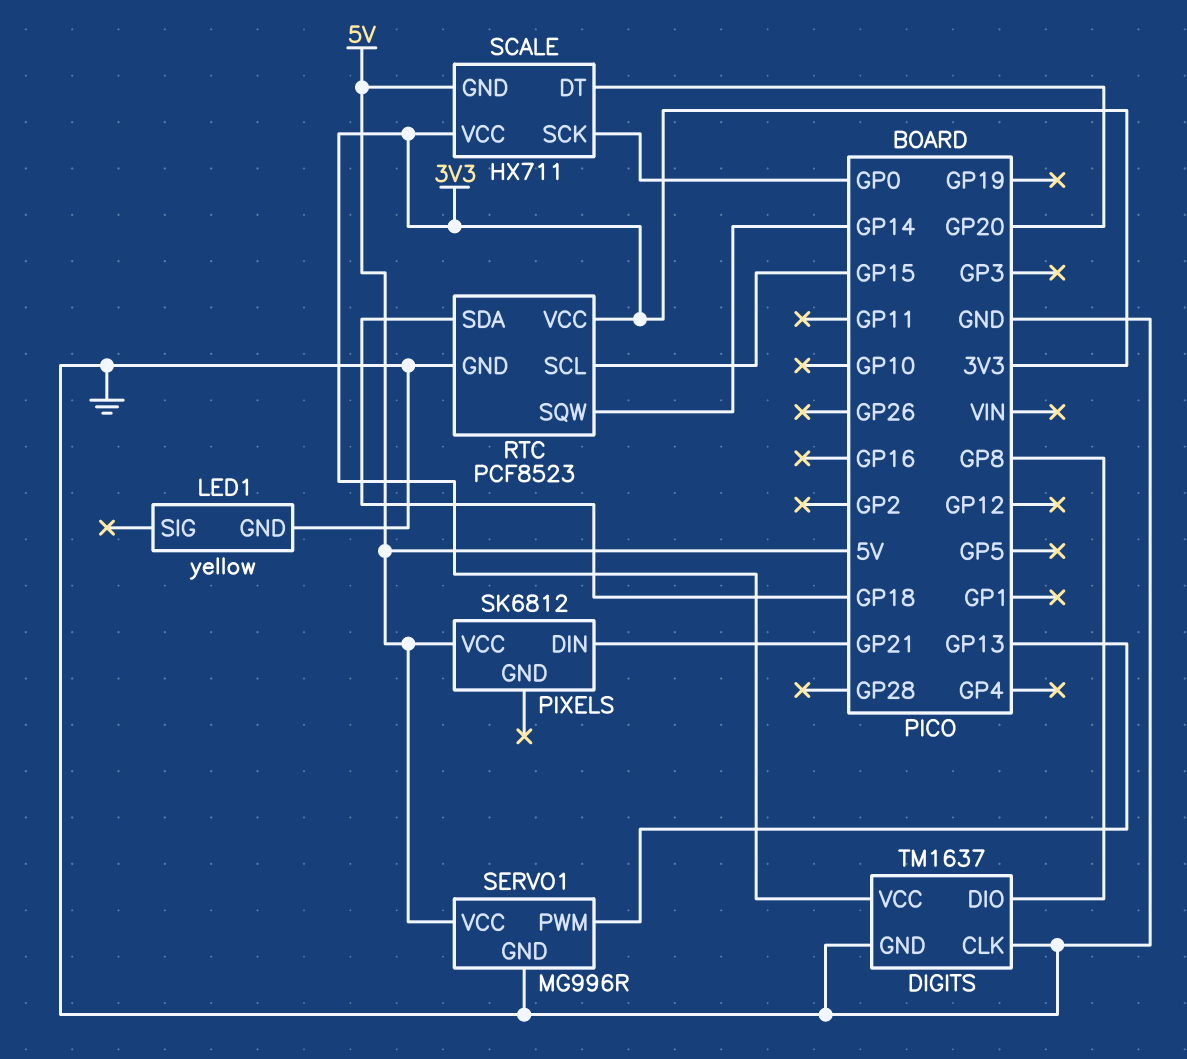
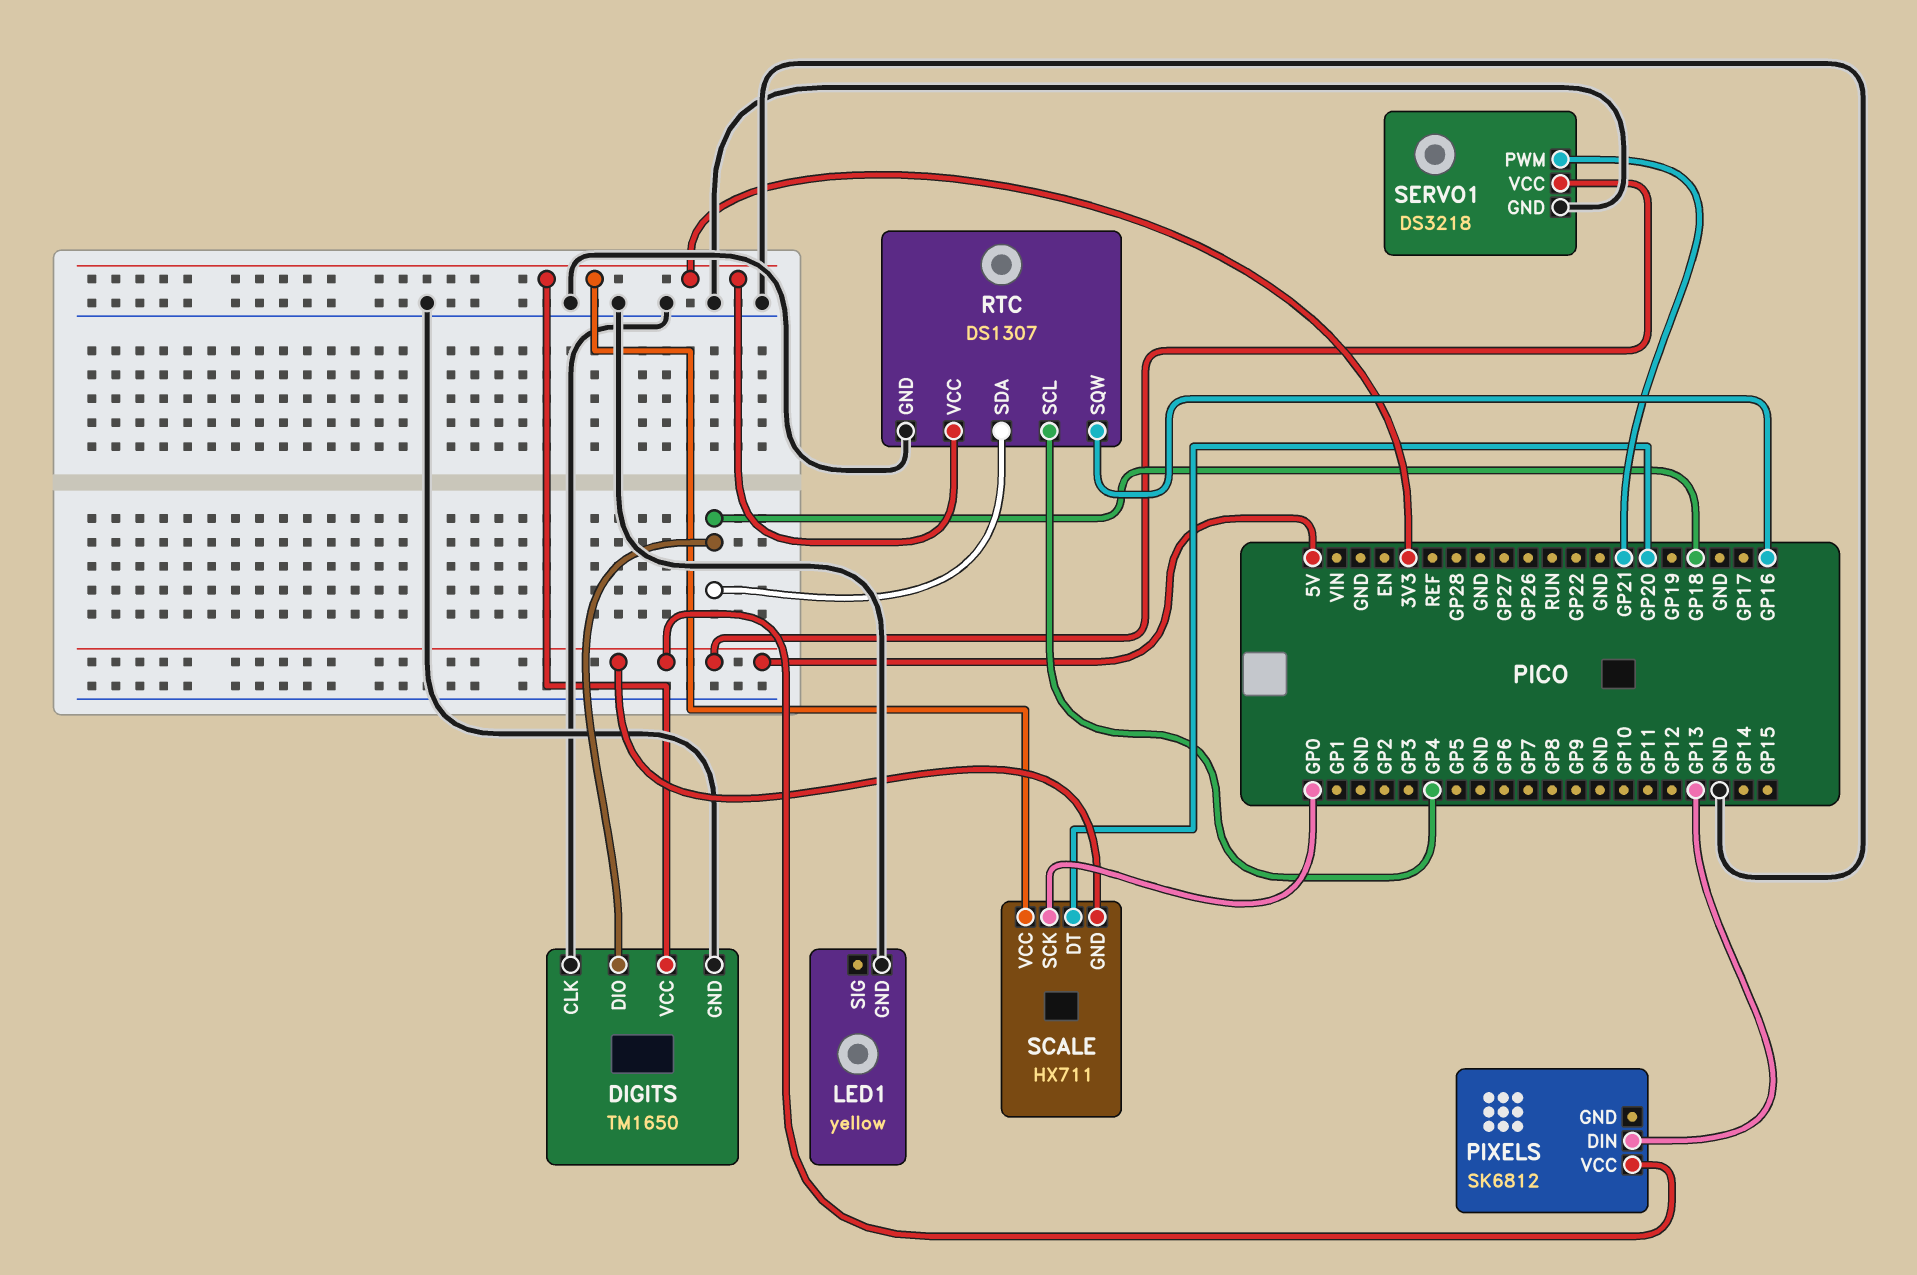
DIGITS: TM1637 -> TM1650
DIGITS pin DIO: GP8 -> GP18
PIXELS pin DIN: GP21 -> GP13
RTC: PCF8523 -> DS1307
RTC pin SCL: GP15 -> GP4
RTC pin SQW: GP14 -> GP16
SERVO1: MG996R -> DS3218
SERVO1 pin PWM: GP13 -> GP21

